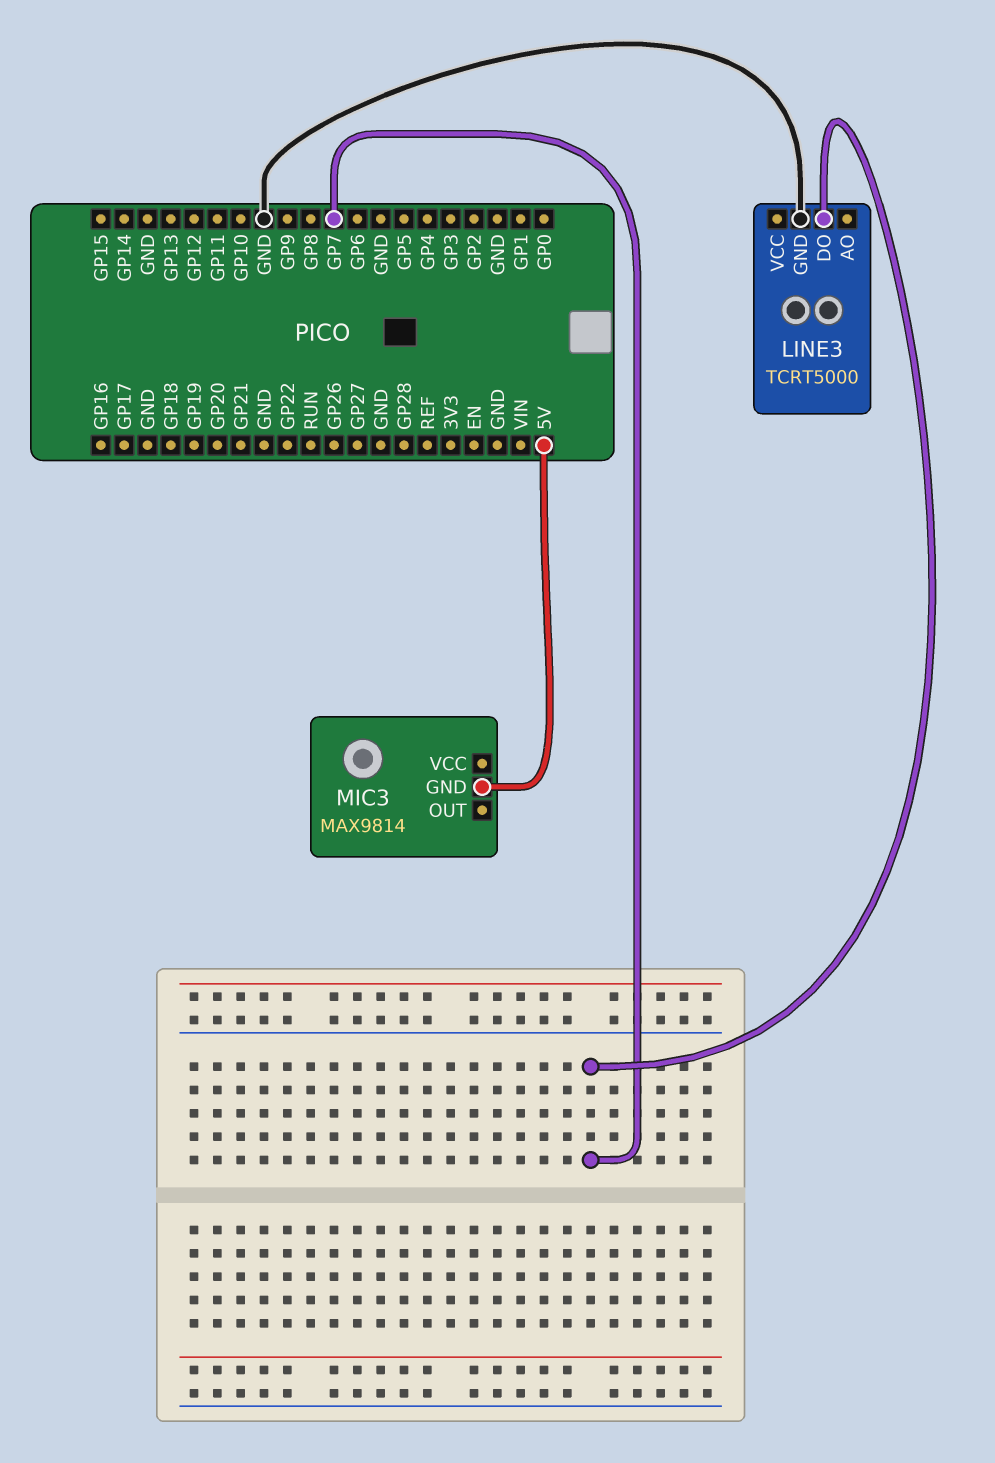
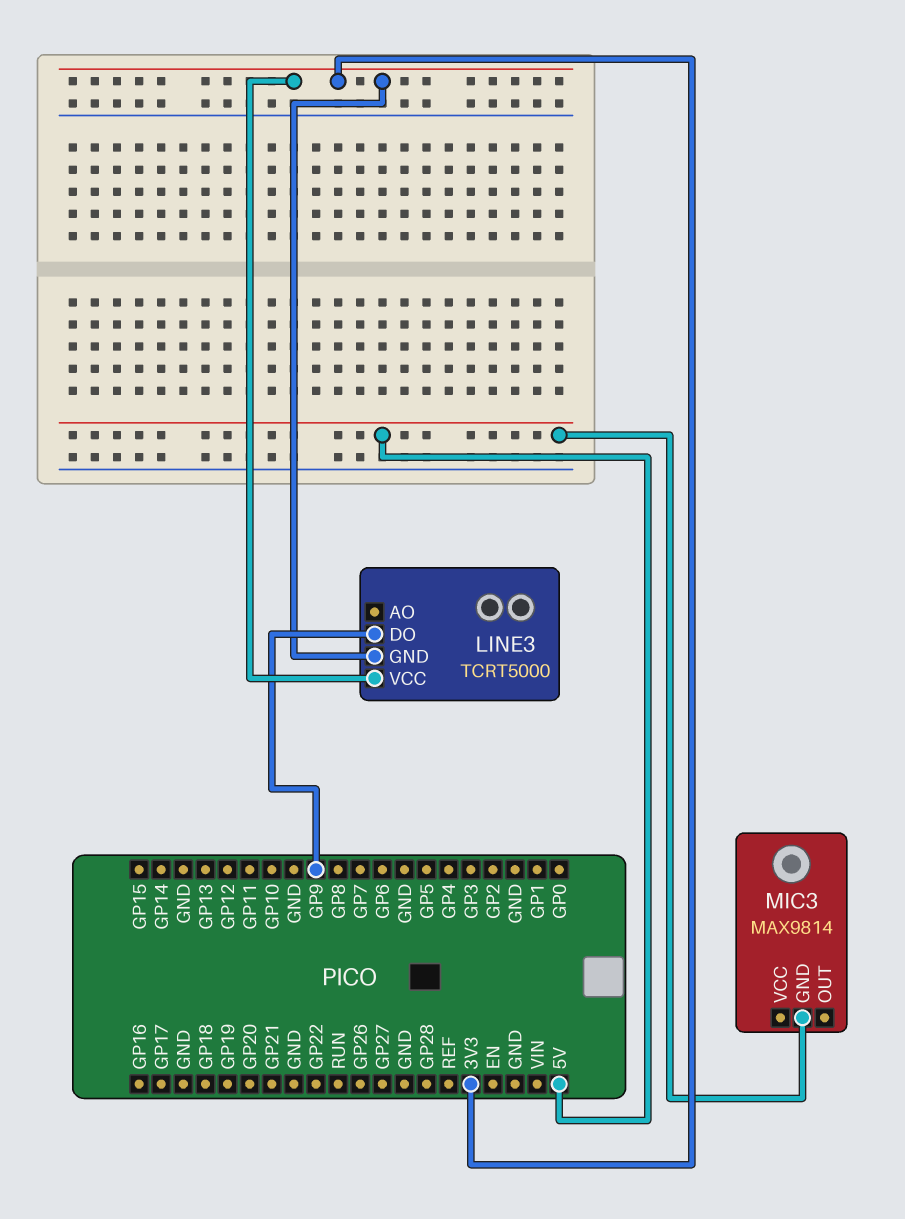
LINE3 pin DO: GP7 -> GP9
LINE3 pin GND: GND -> 3V3
LINE3 pin VCC: none -> 3V3

